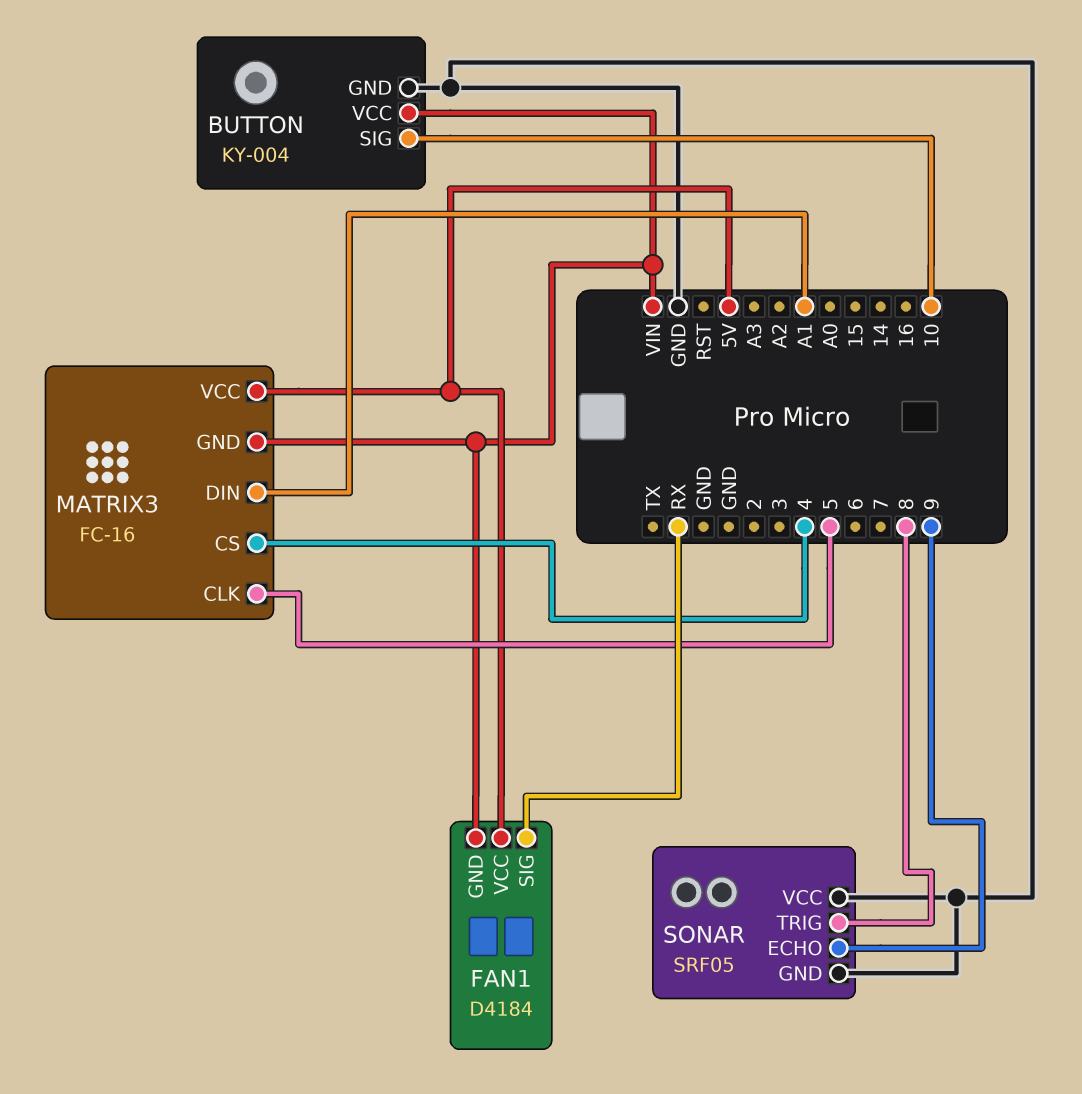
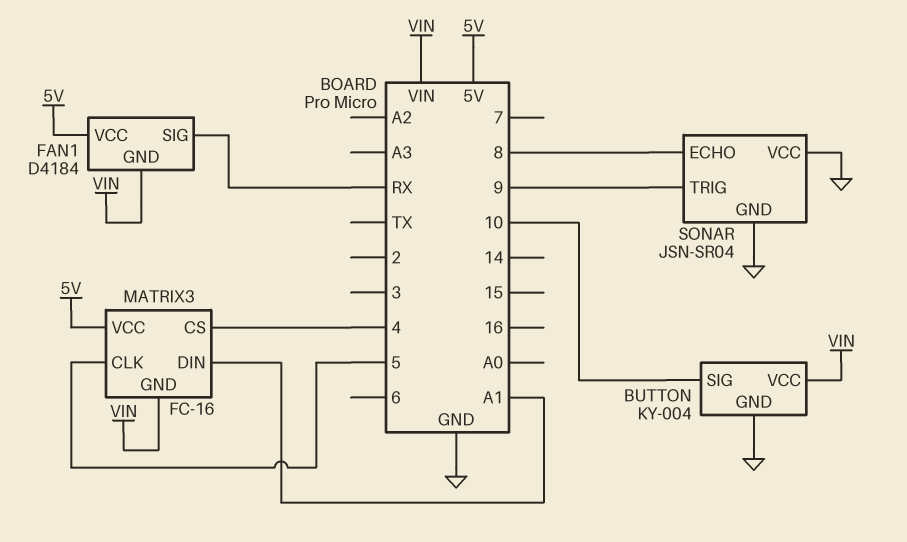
SONAR: SRF05 -> JSN-SR04
SONAR pin ECHO: 9 -> 8
SONAR pin TRIG: 8 -> 9

